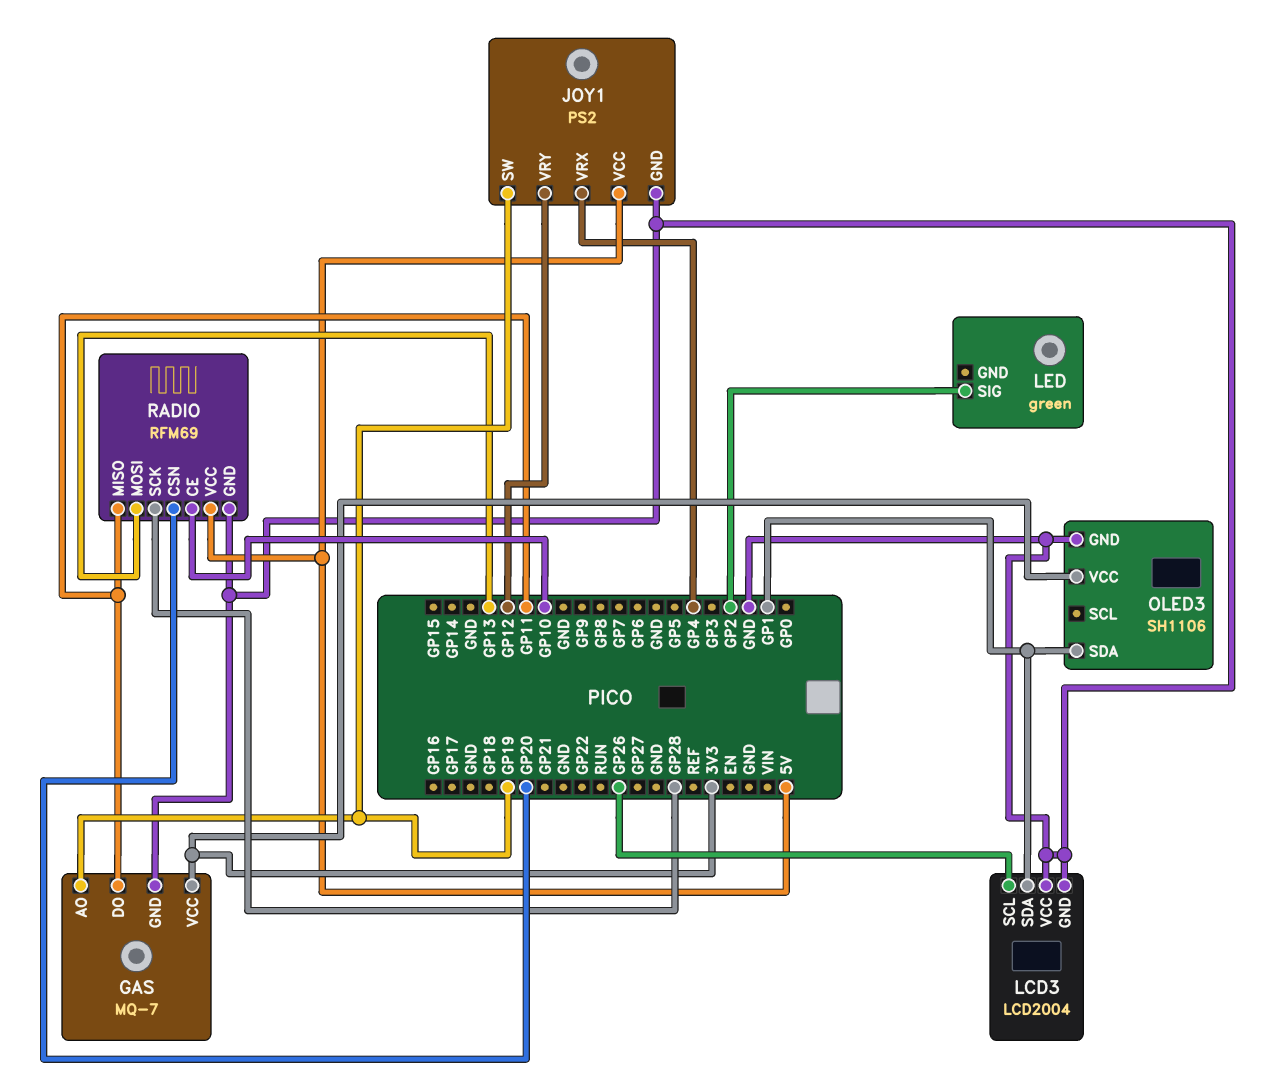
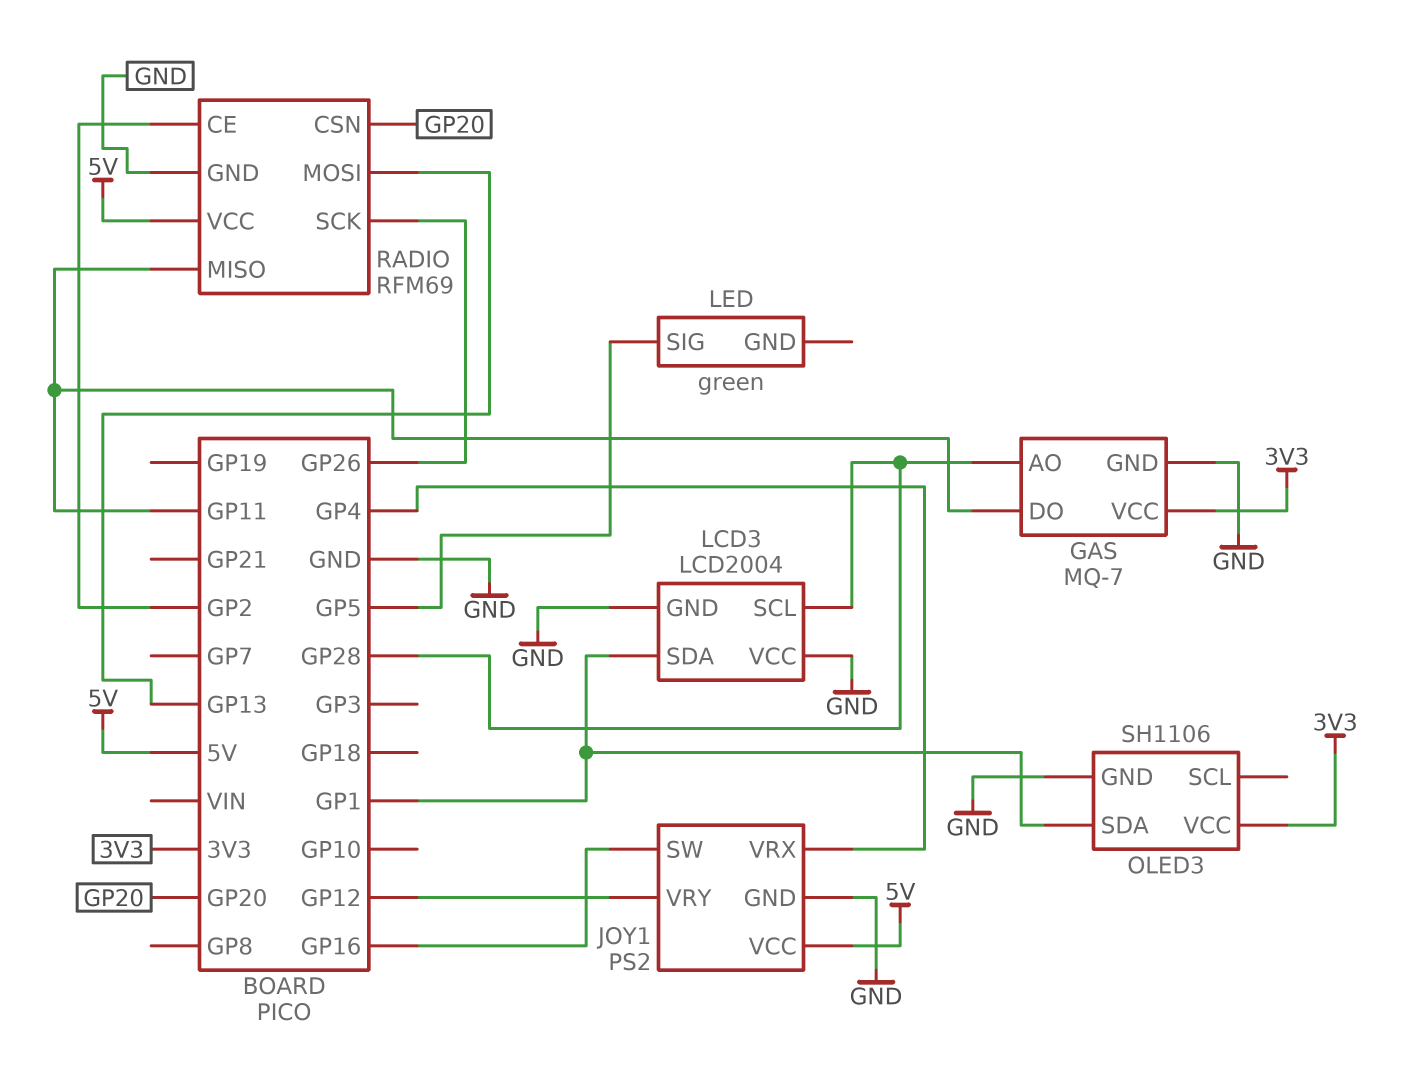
GAS pin AO: GP19 -> GP28
JOY1 pin SW: GP19 -> GP16
LCD3 pin SCL: GP26 -> GP28
LED pin SIG: GP2 -> GP5
RADIO pin CE: GP10 -> GP2
RADIO pin SCK: GP28 -> GP26

